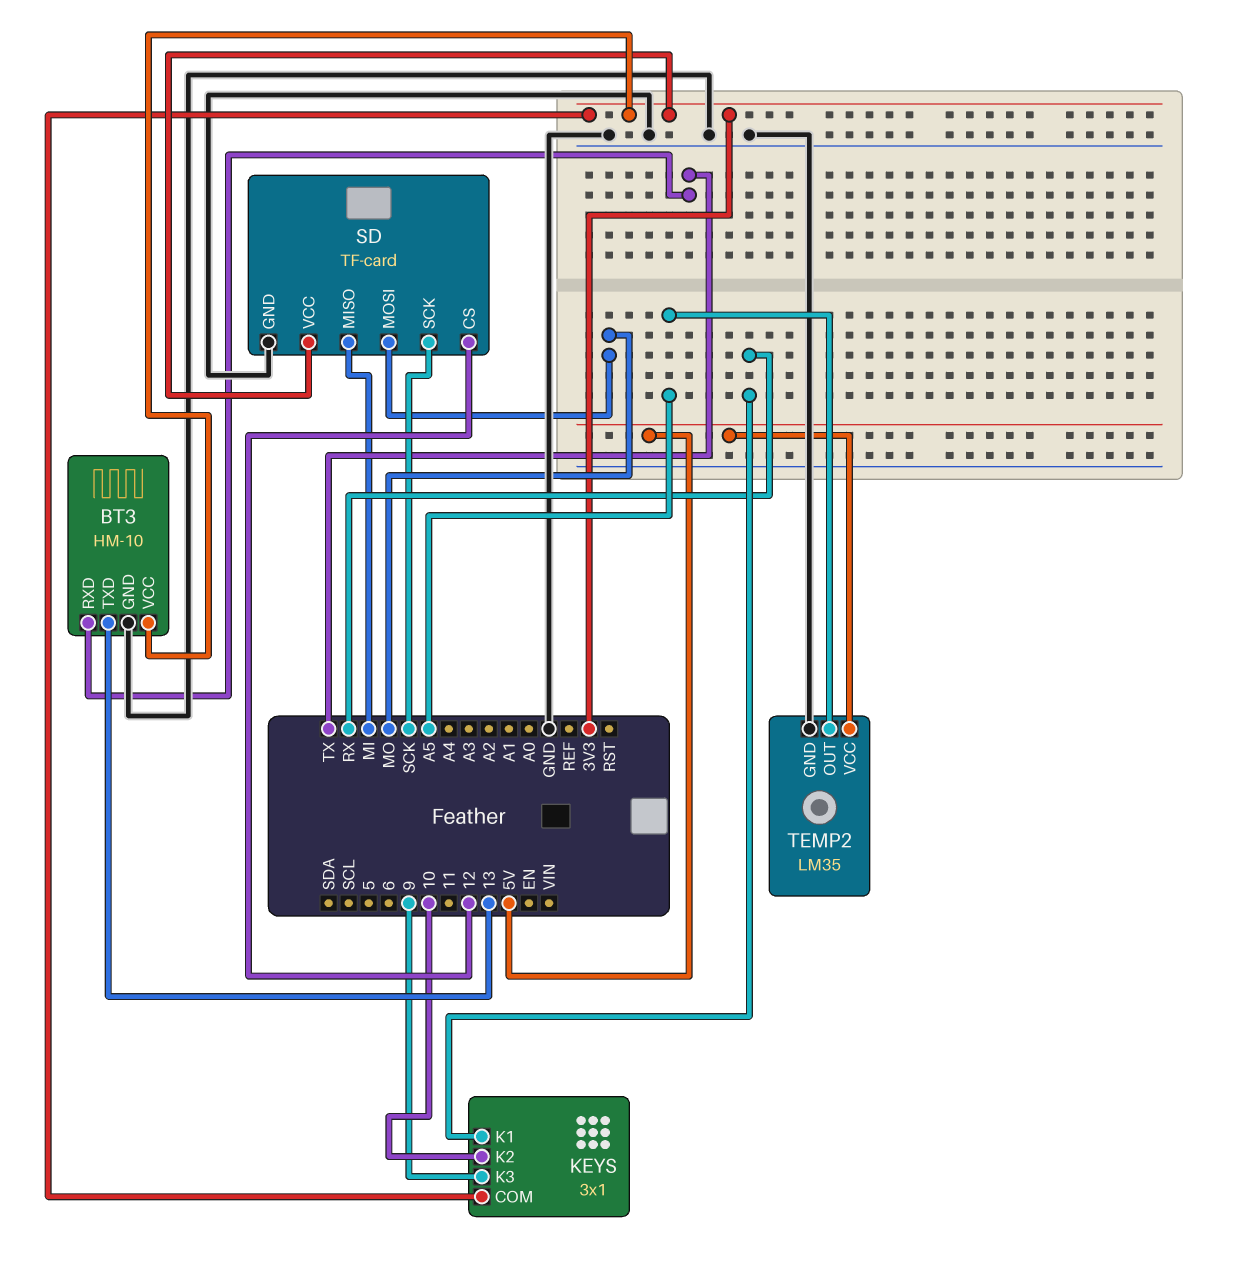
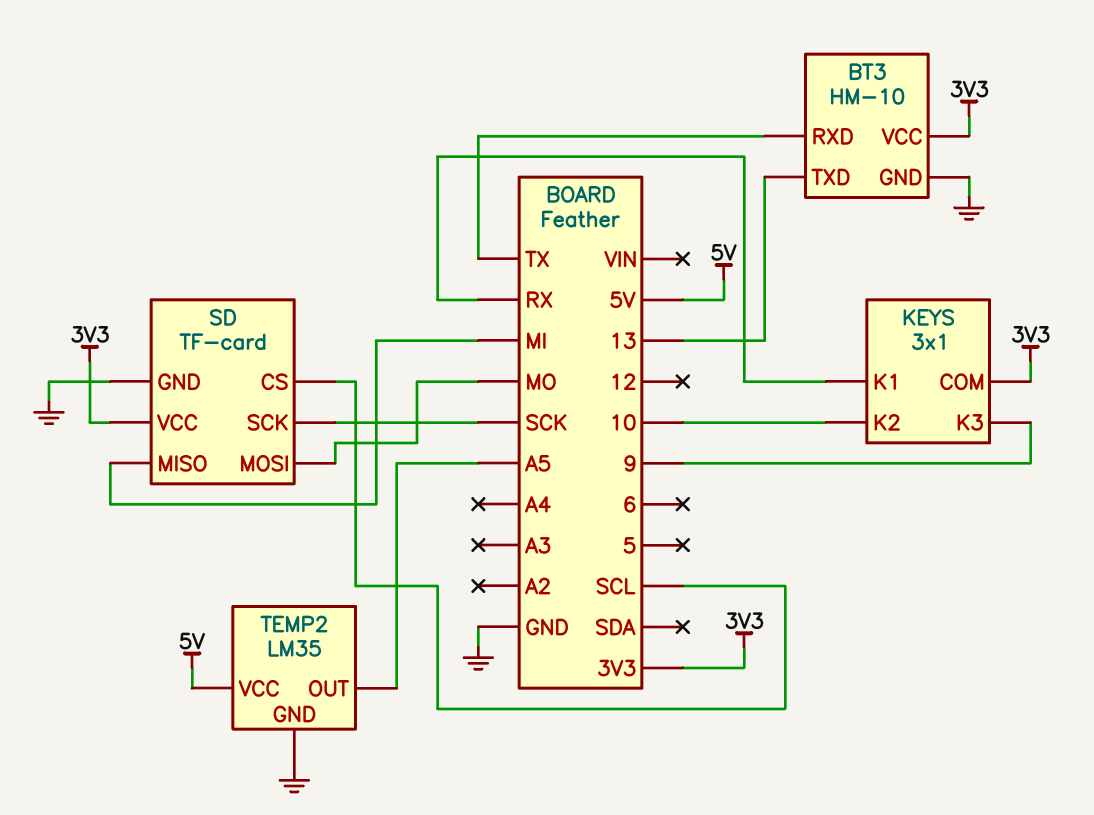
SD pin CS: 12 -> SCL

